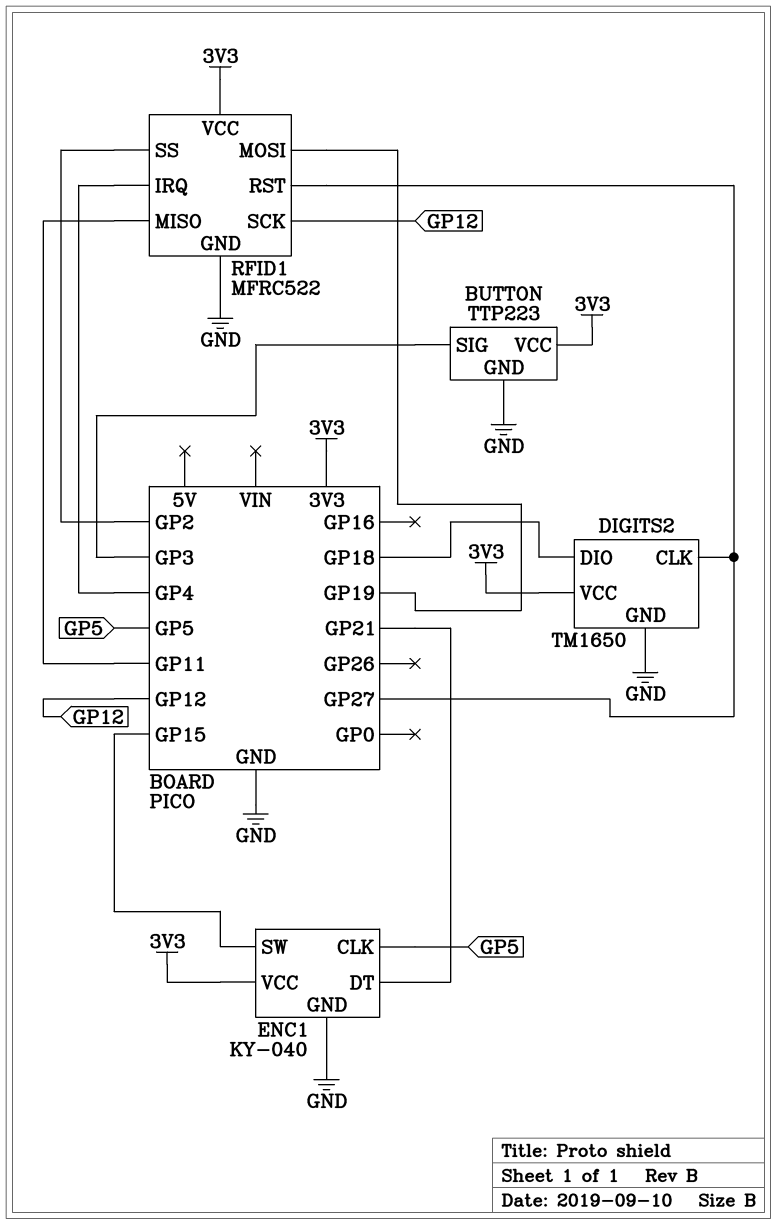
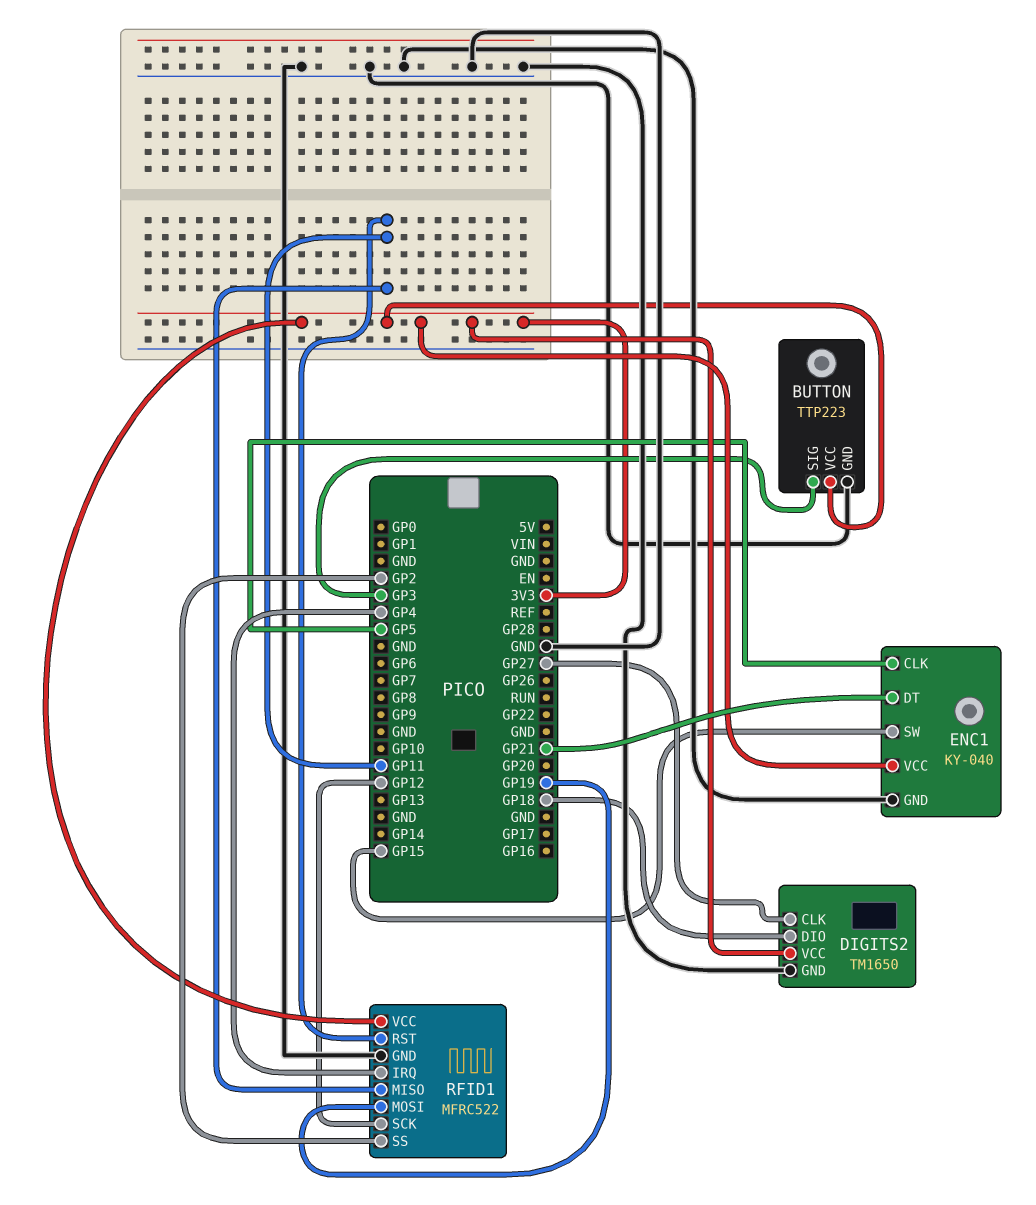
RFID1 pin RST: GP27 -> GP11

